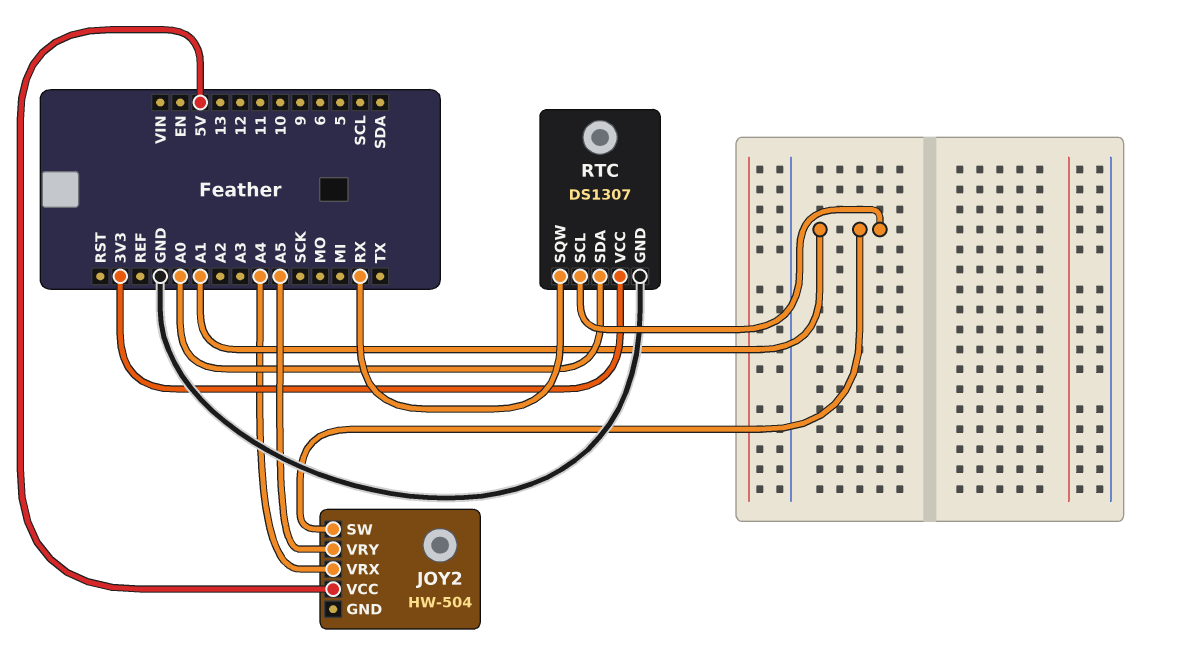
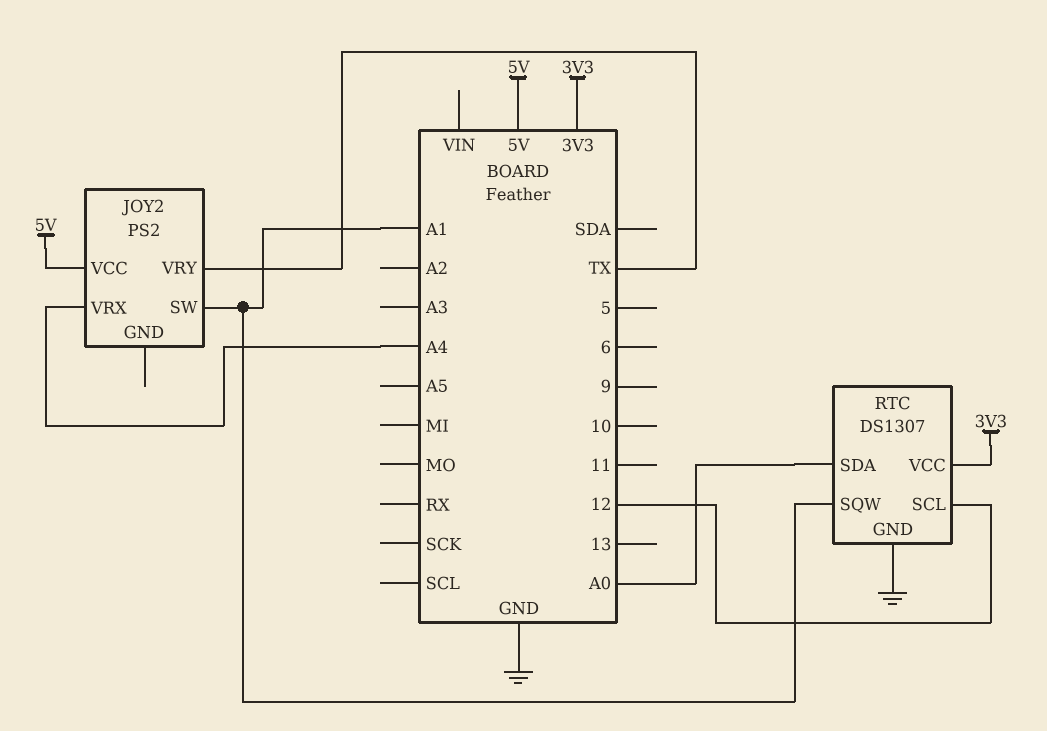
JOY2: HW-504 -> PS2
JOY2 pin VRY: A5 -> TX
RTC pin SCL: A1 -> 12
RTC pin SQW: RX -> A1

